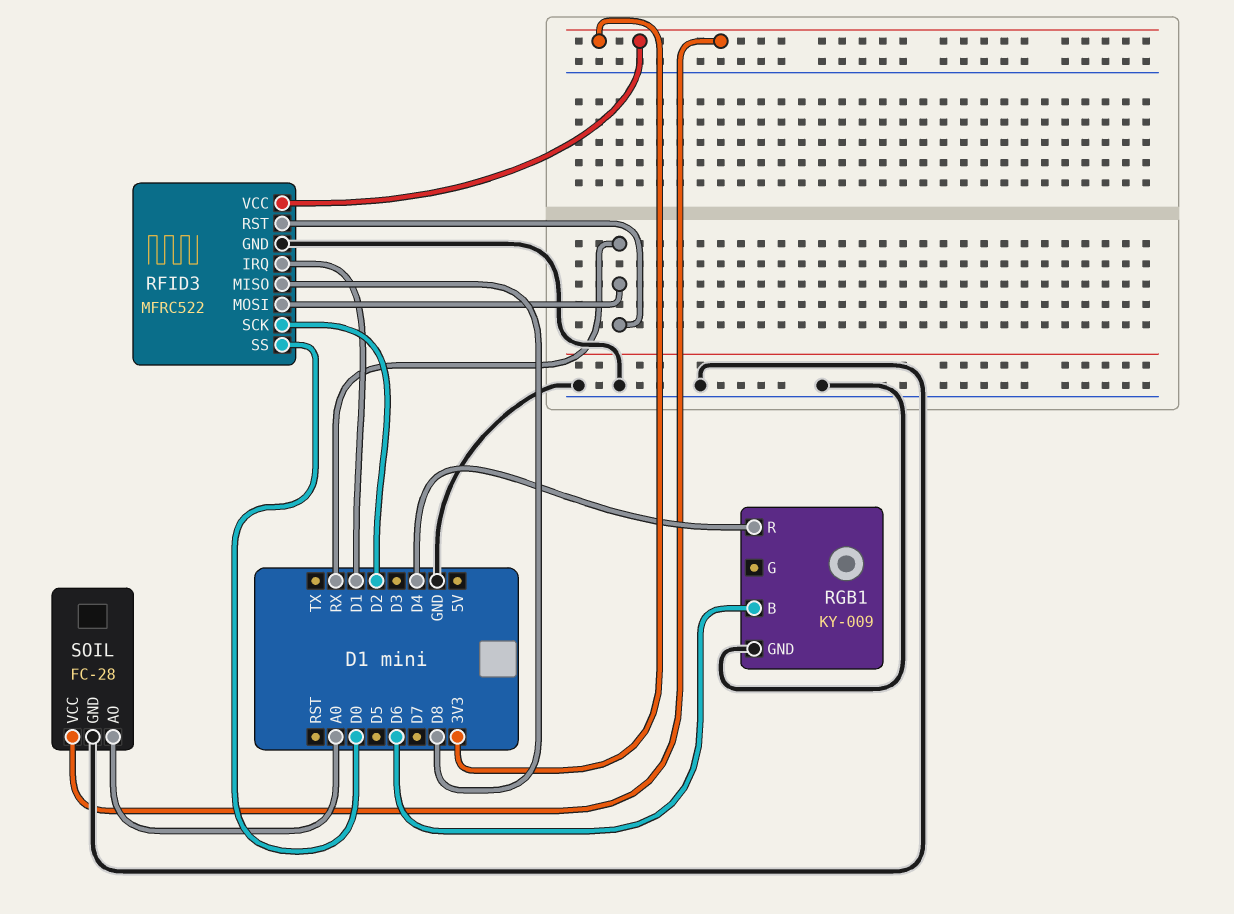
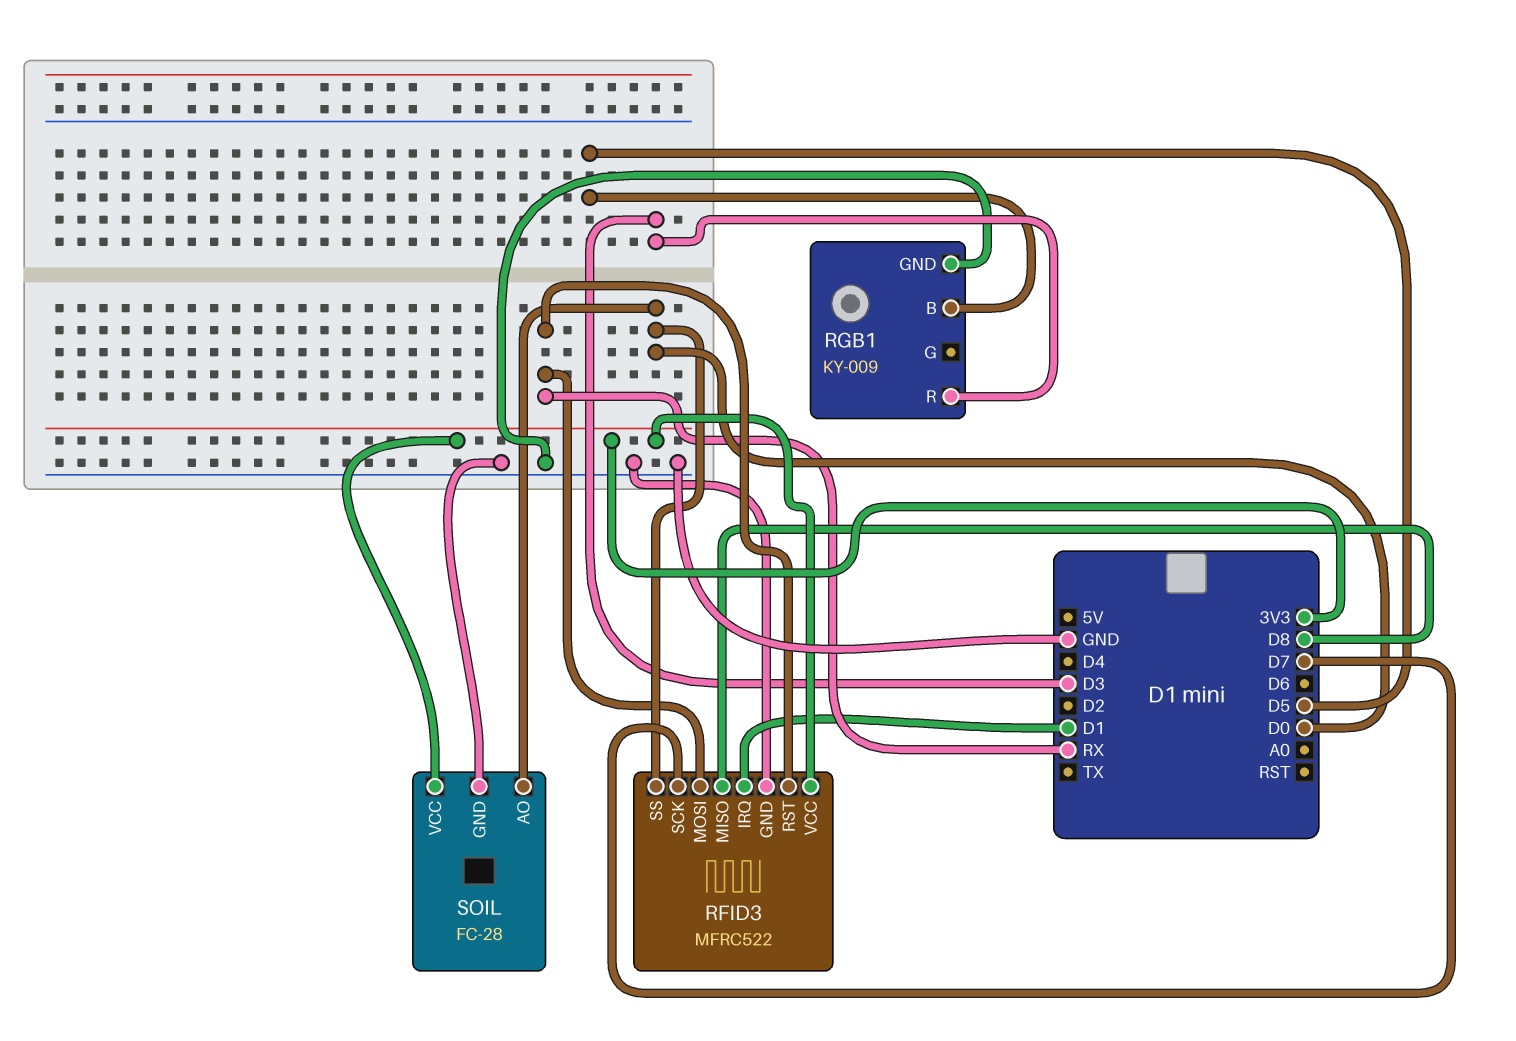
RFID3 pin SCK: D2 -> D7
RGB1 pin B: D6 -> D5
RGB1 pin R: D4 -> D3
SOIL pin AO: A0 -> D0

